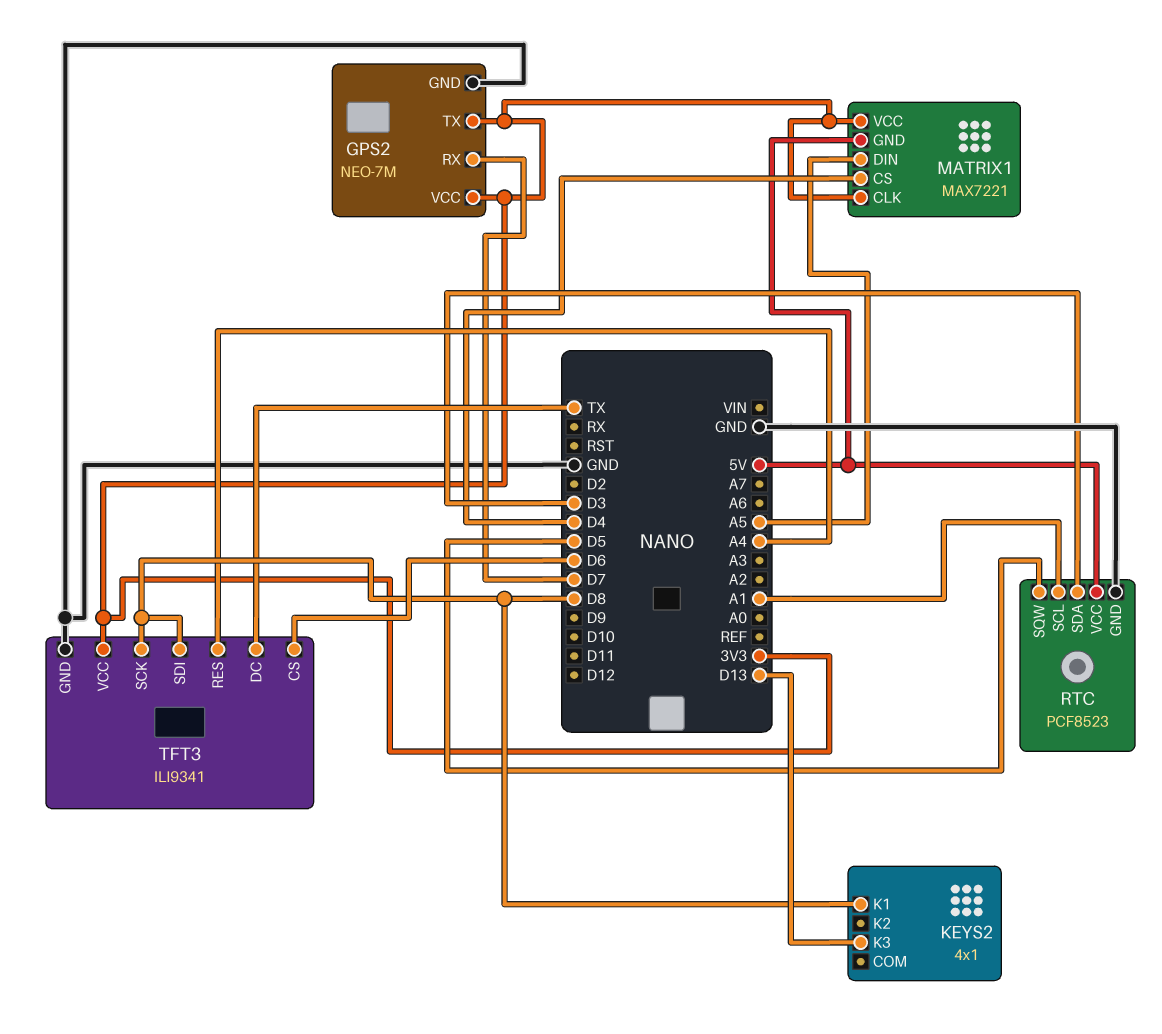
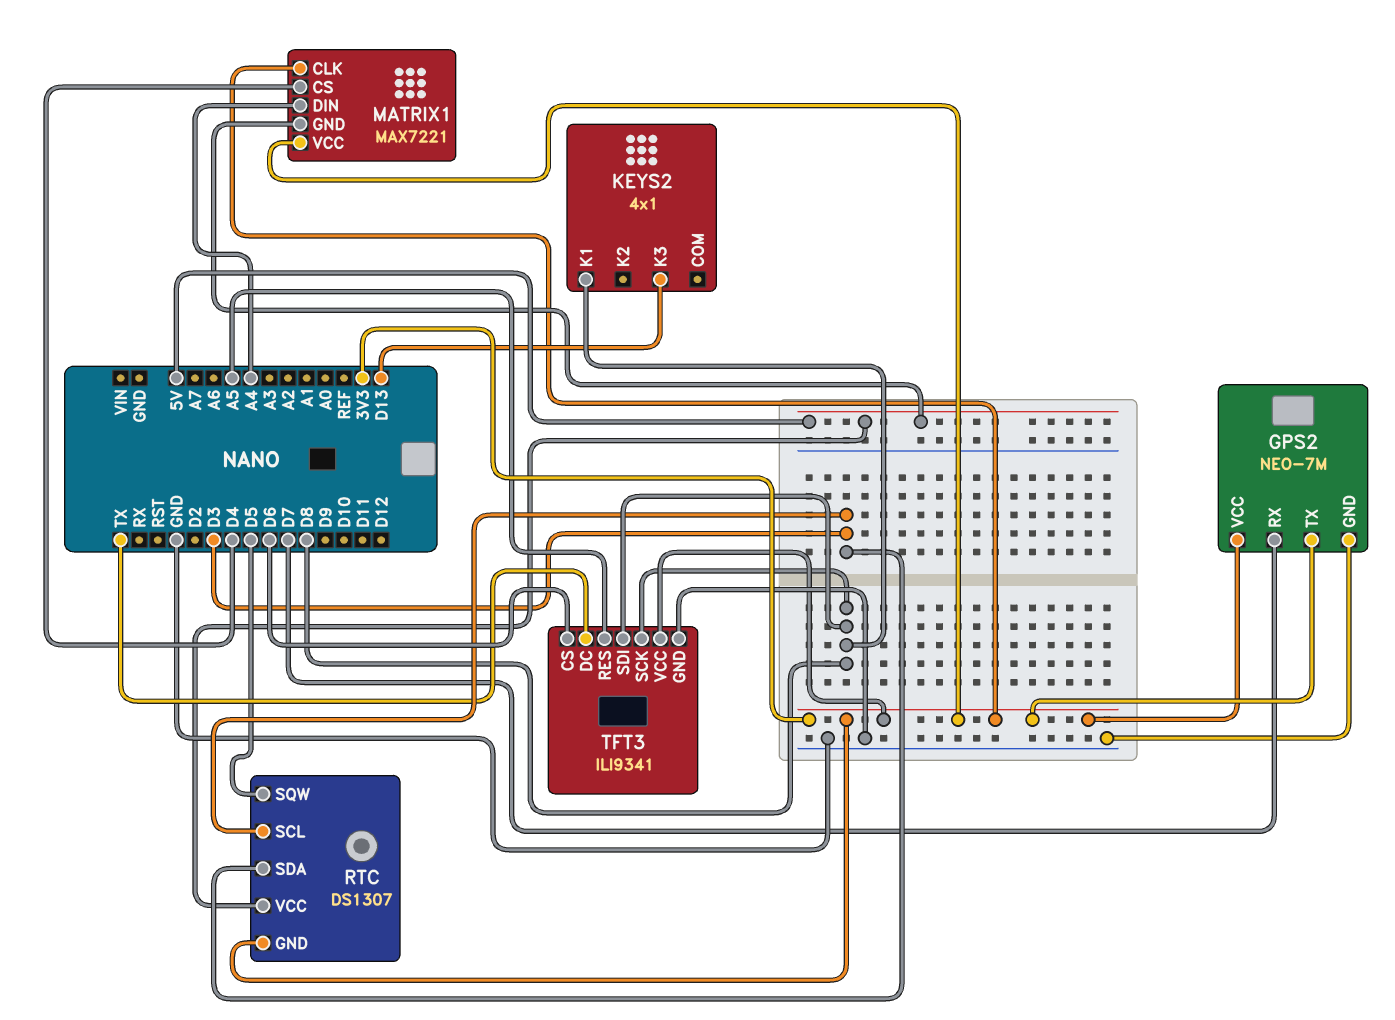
MATRIX1 pin DIN: A5 -> A4
RTC: PCF8523 -> DS1307
RTC pin GND: GND -> 3V3
RTC pin SCL: A1 -> D3
TFT3 pin RES: A4 -> A5

